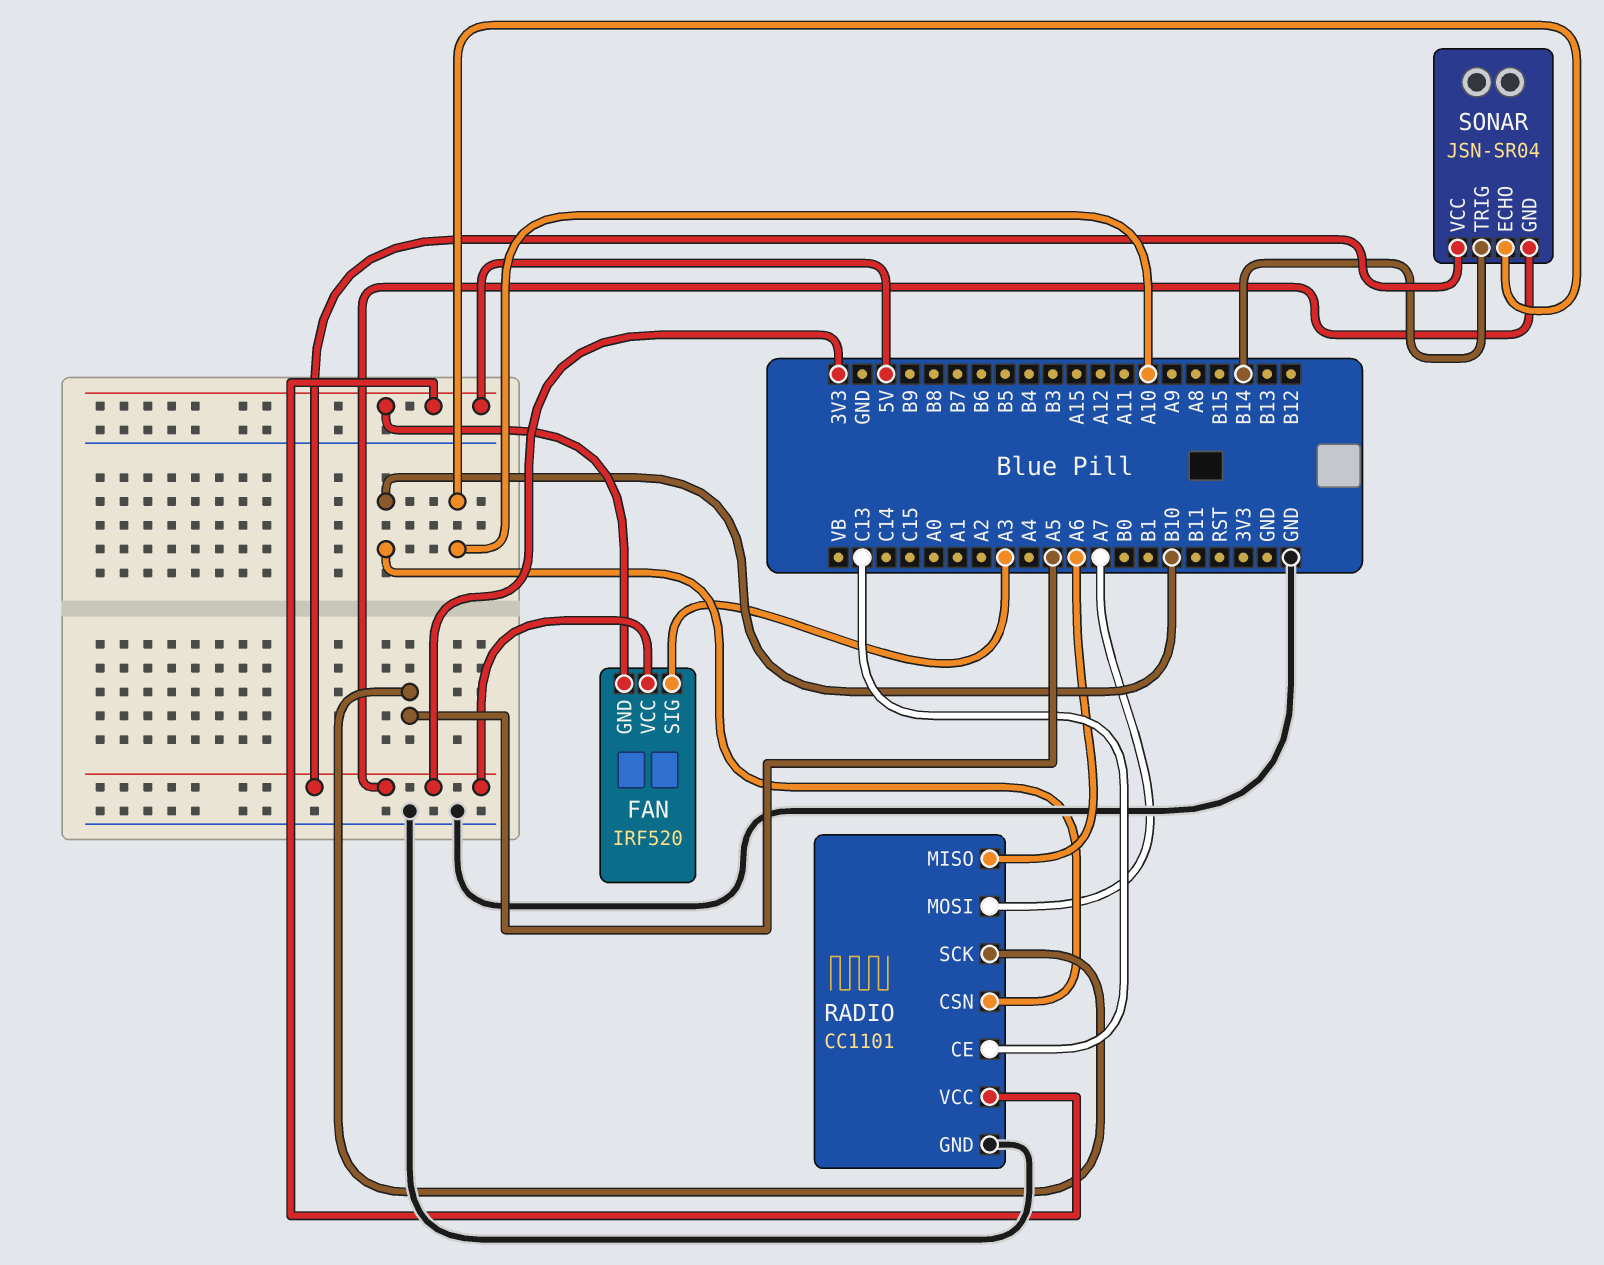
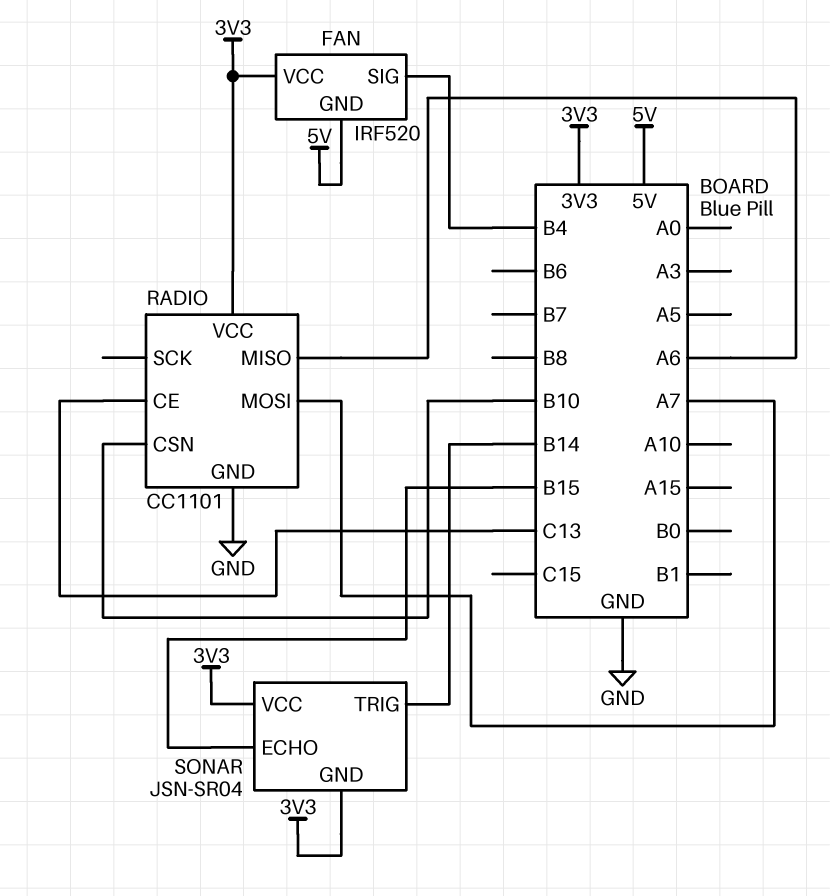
FAN pin SIG: A3 -> B4
RADIO pin SCK: A5 -> none
RADIO pin VCC: 5V -> 3V3
SONAR pin ECHO: A10 -> B15

